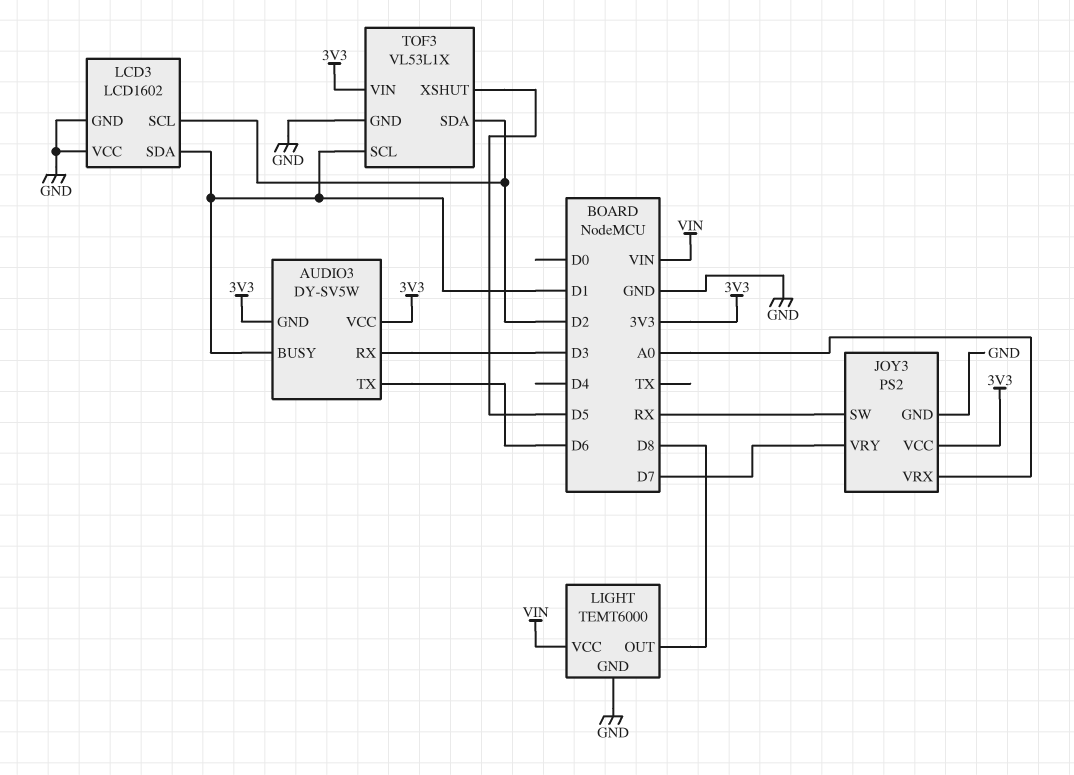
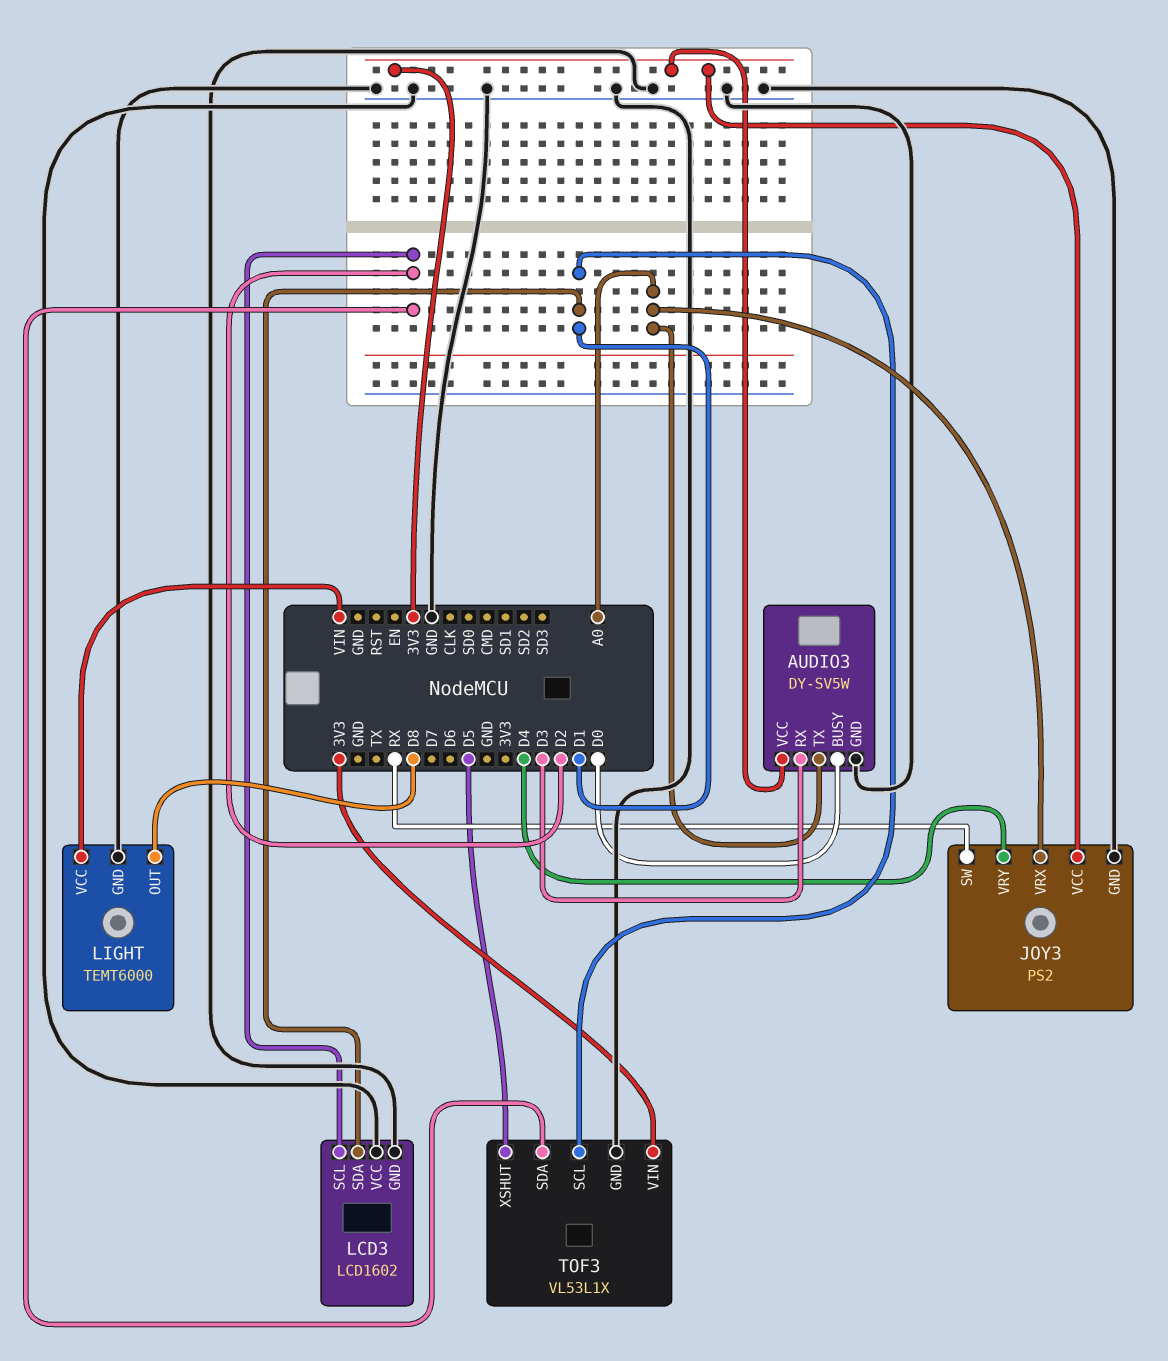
AUDIO3 pin BUSY: D1 -> D0
AUDIO3 pin GND: 3V3 -> GND
AUDIO3 pin TX: D6 -> A0
JOY3 pin VRY: D7 -> D4

